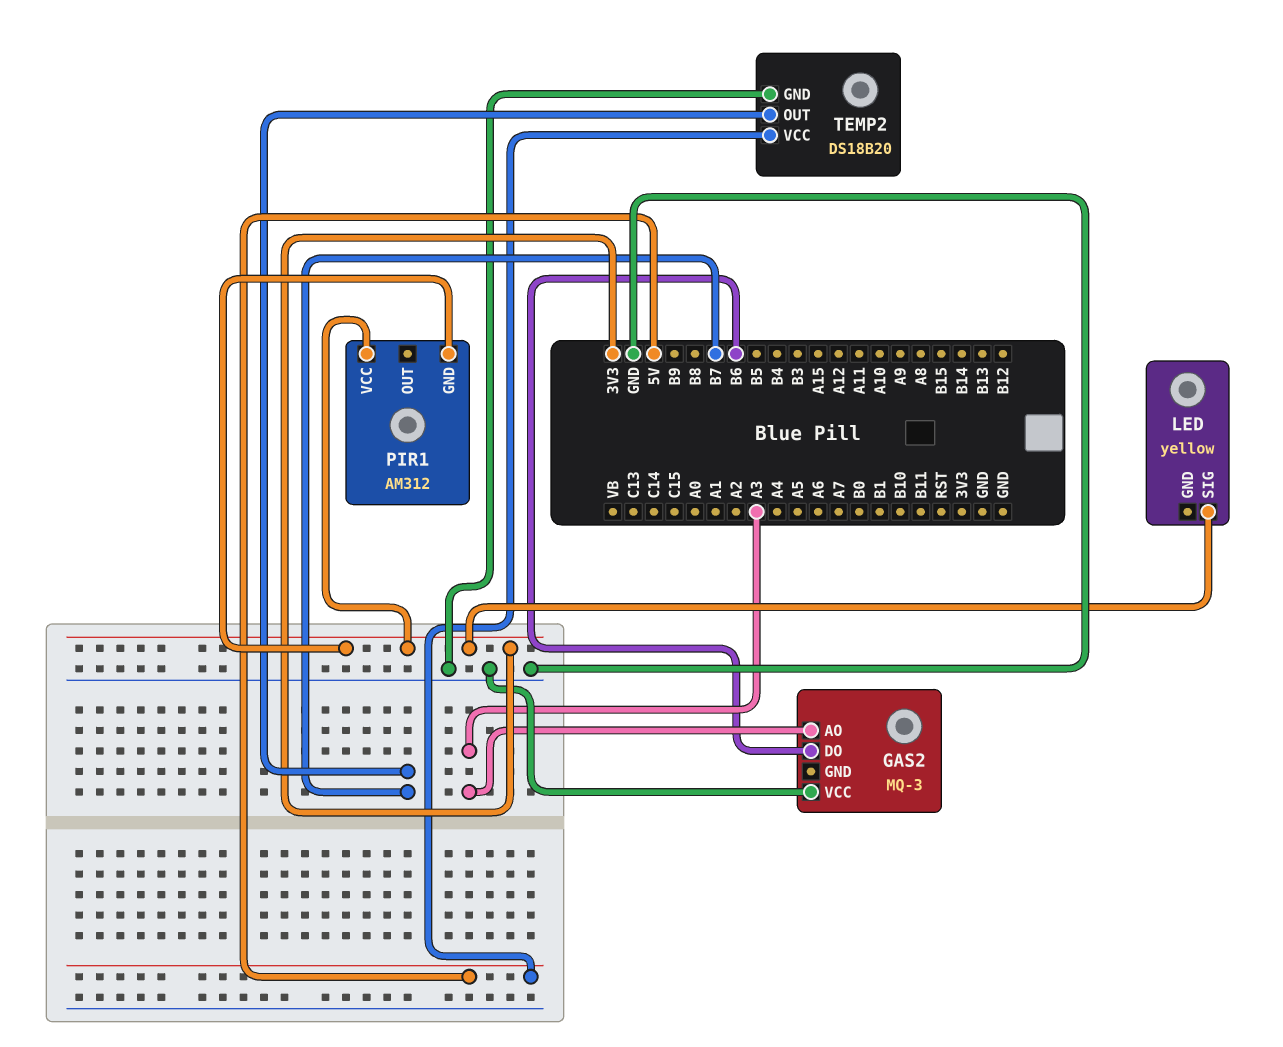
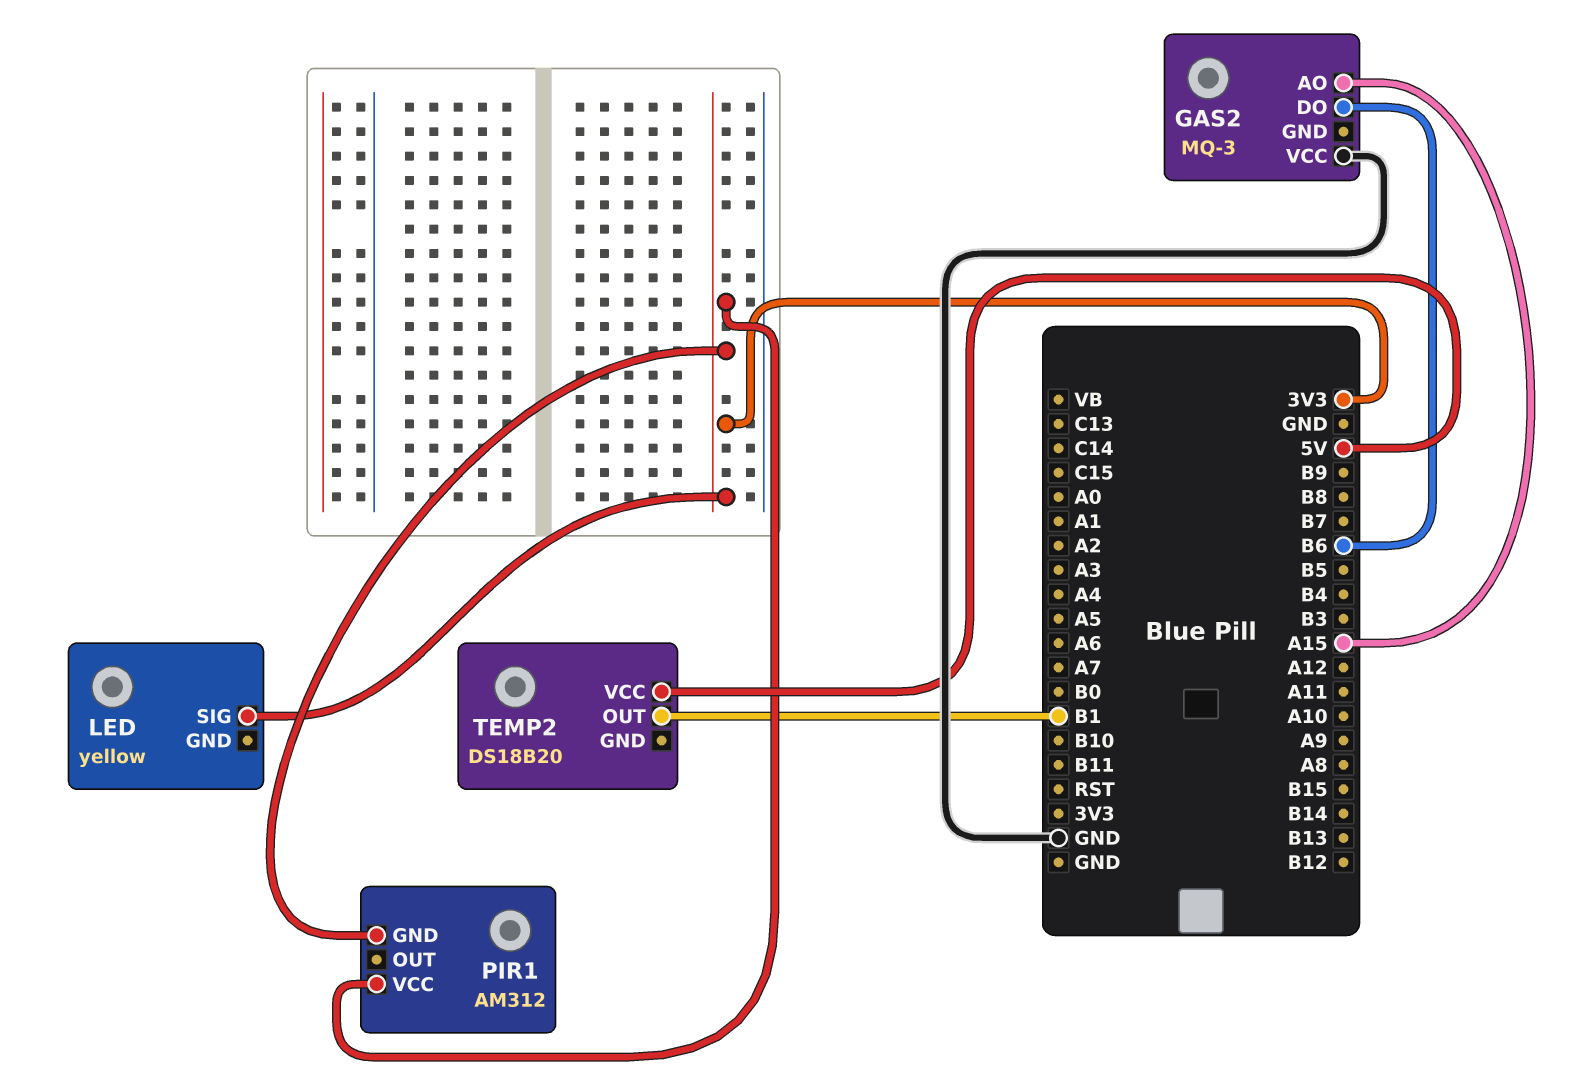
GAS2 pin AO: A3 -> A15
TEMP2 pin GND: GND -> none
TEMP2 pin OUT: B7 -> B1

